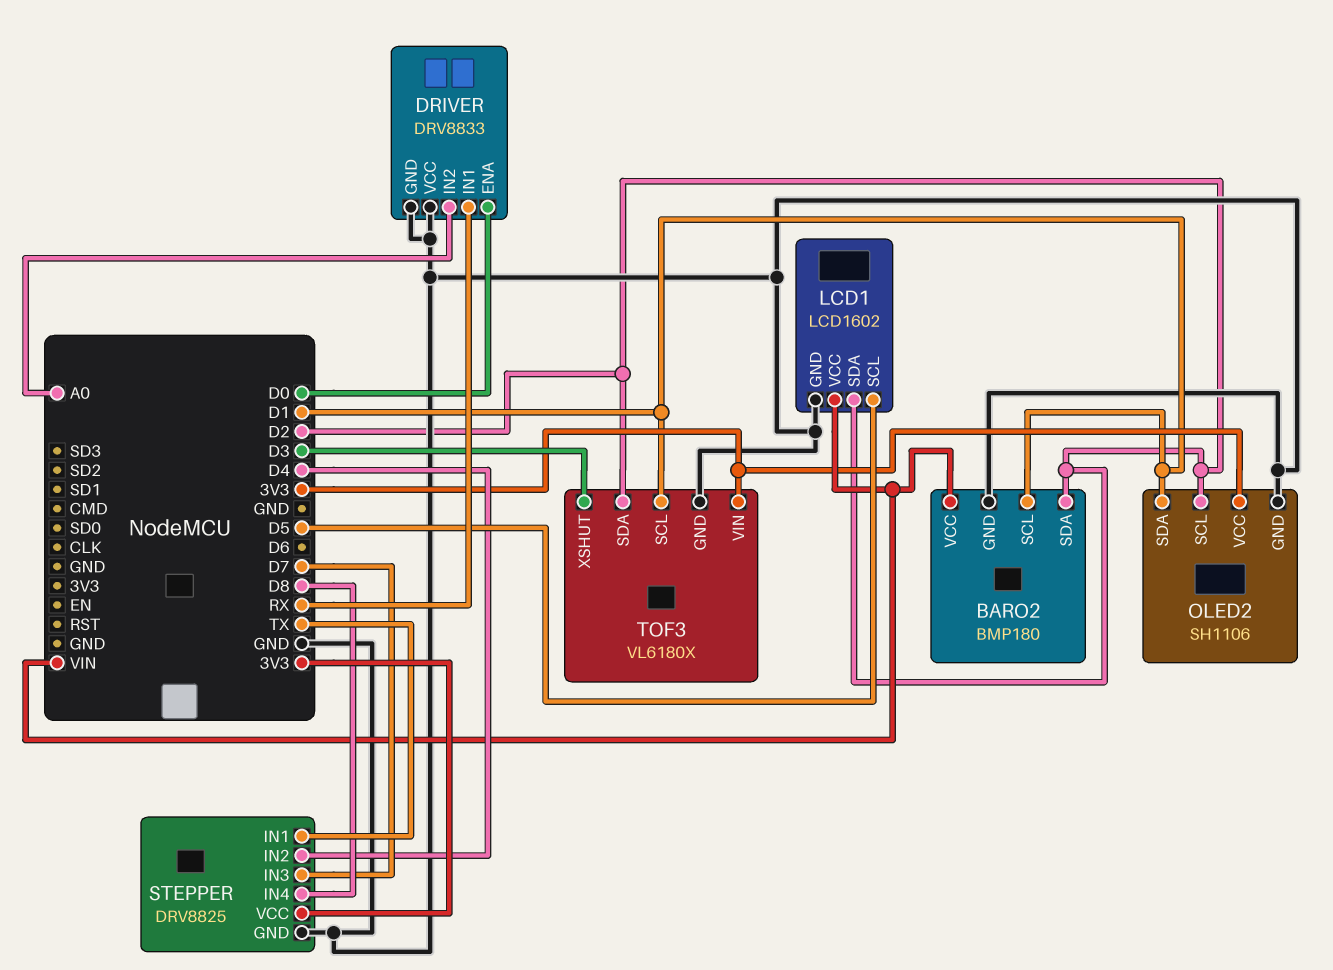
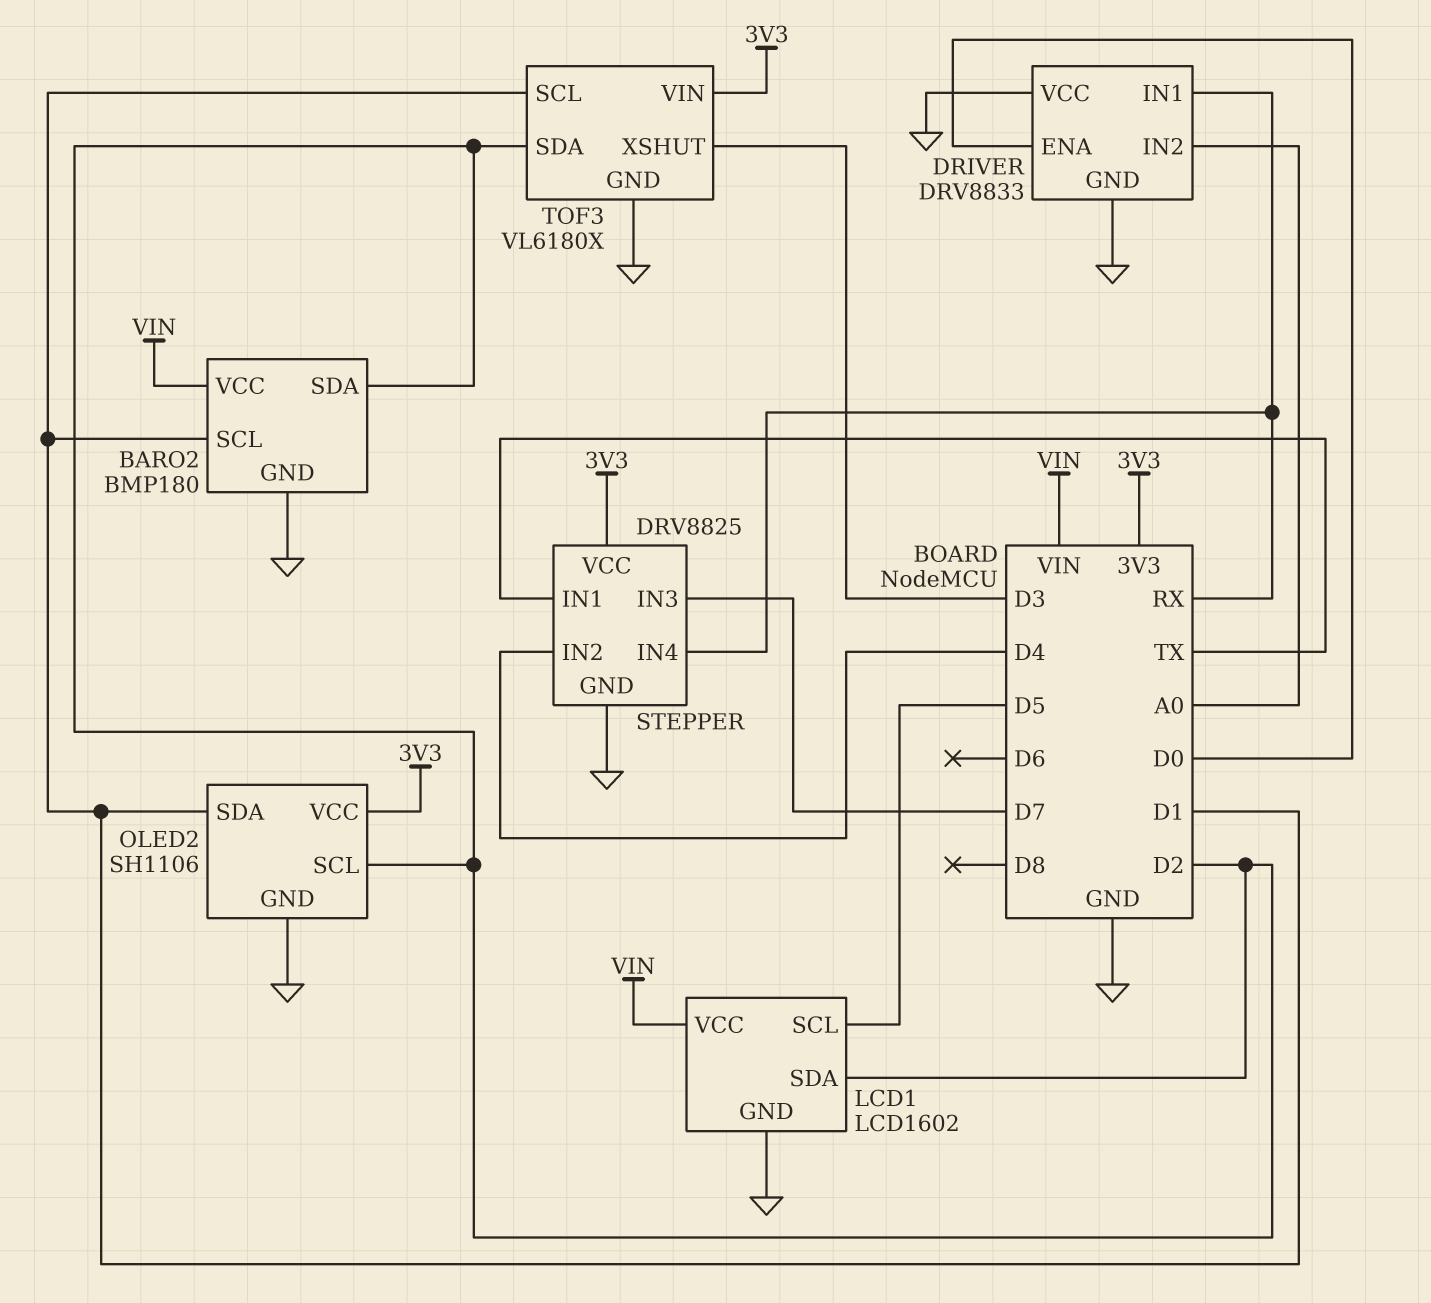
STEPPER pin IN4: D8 -> RX

